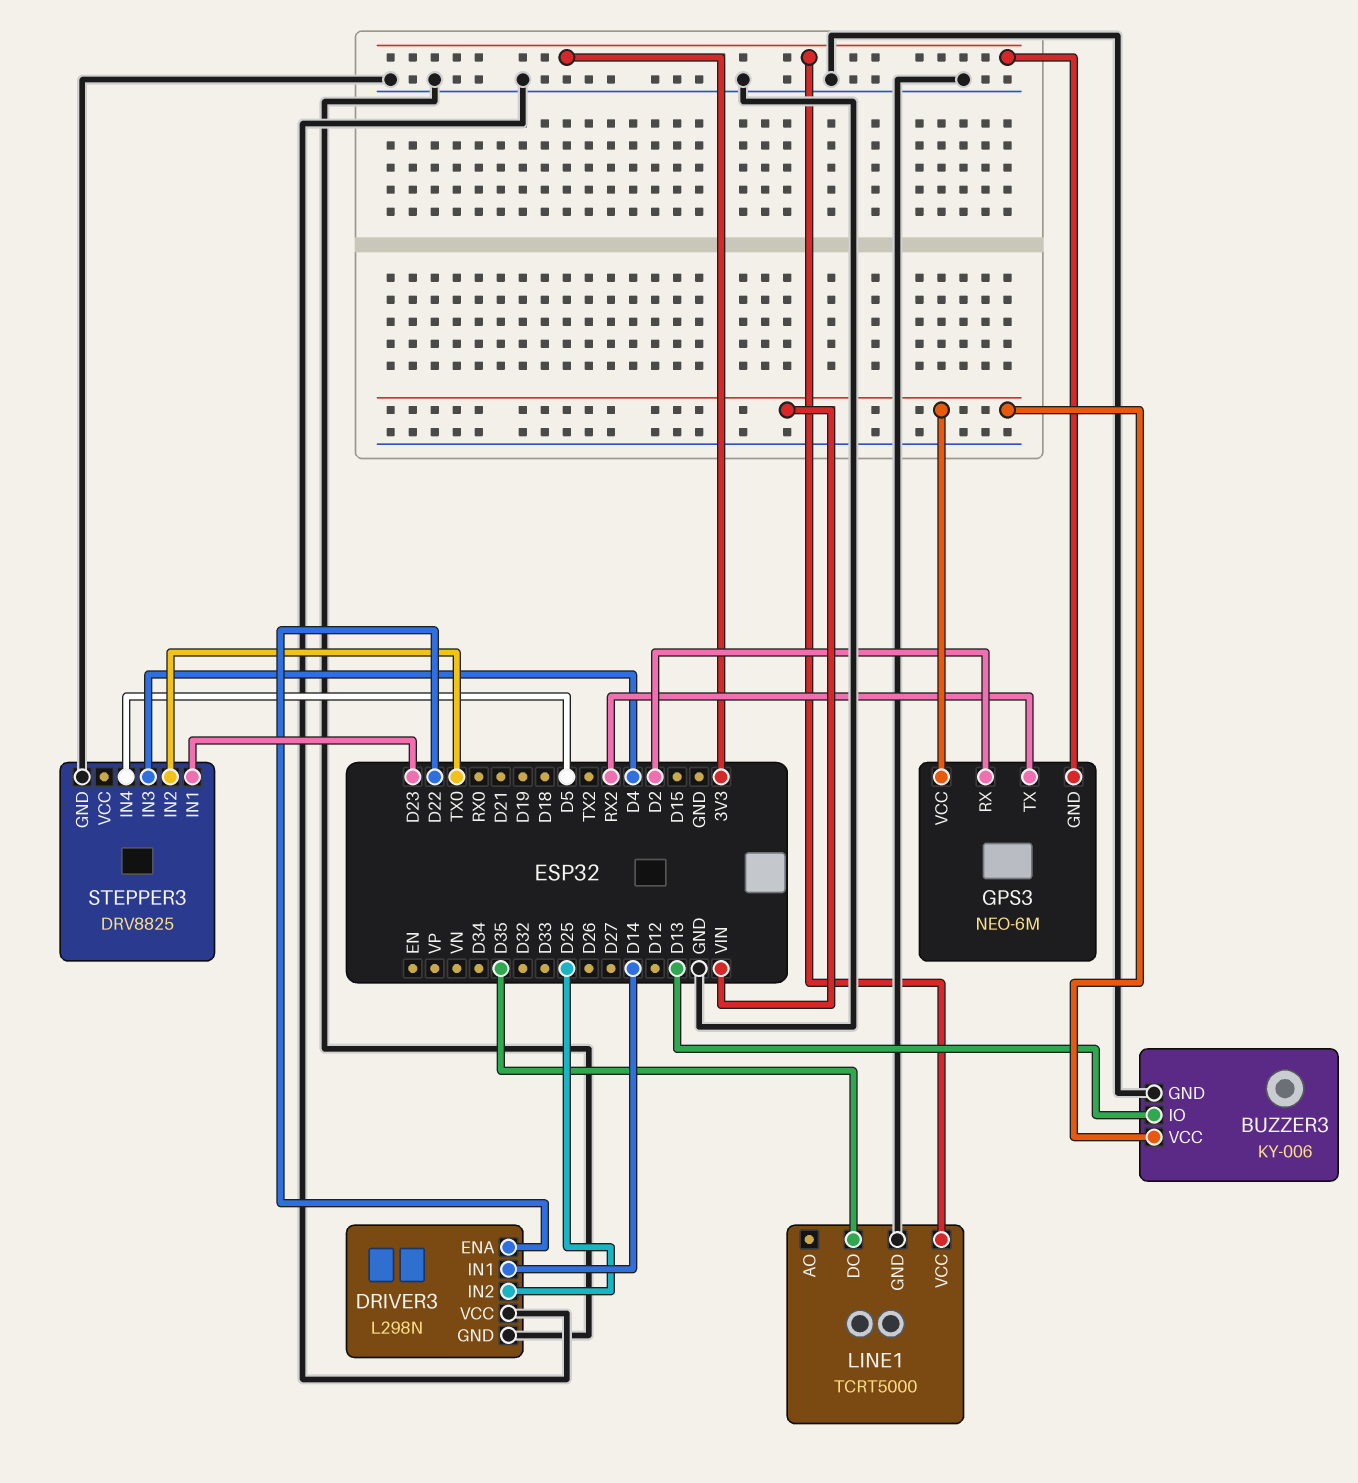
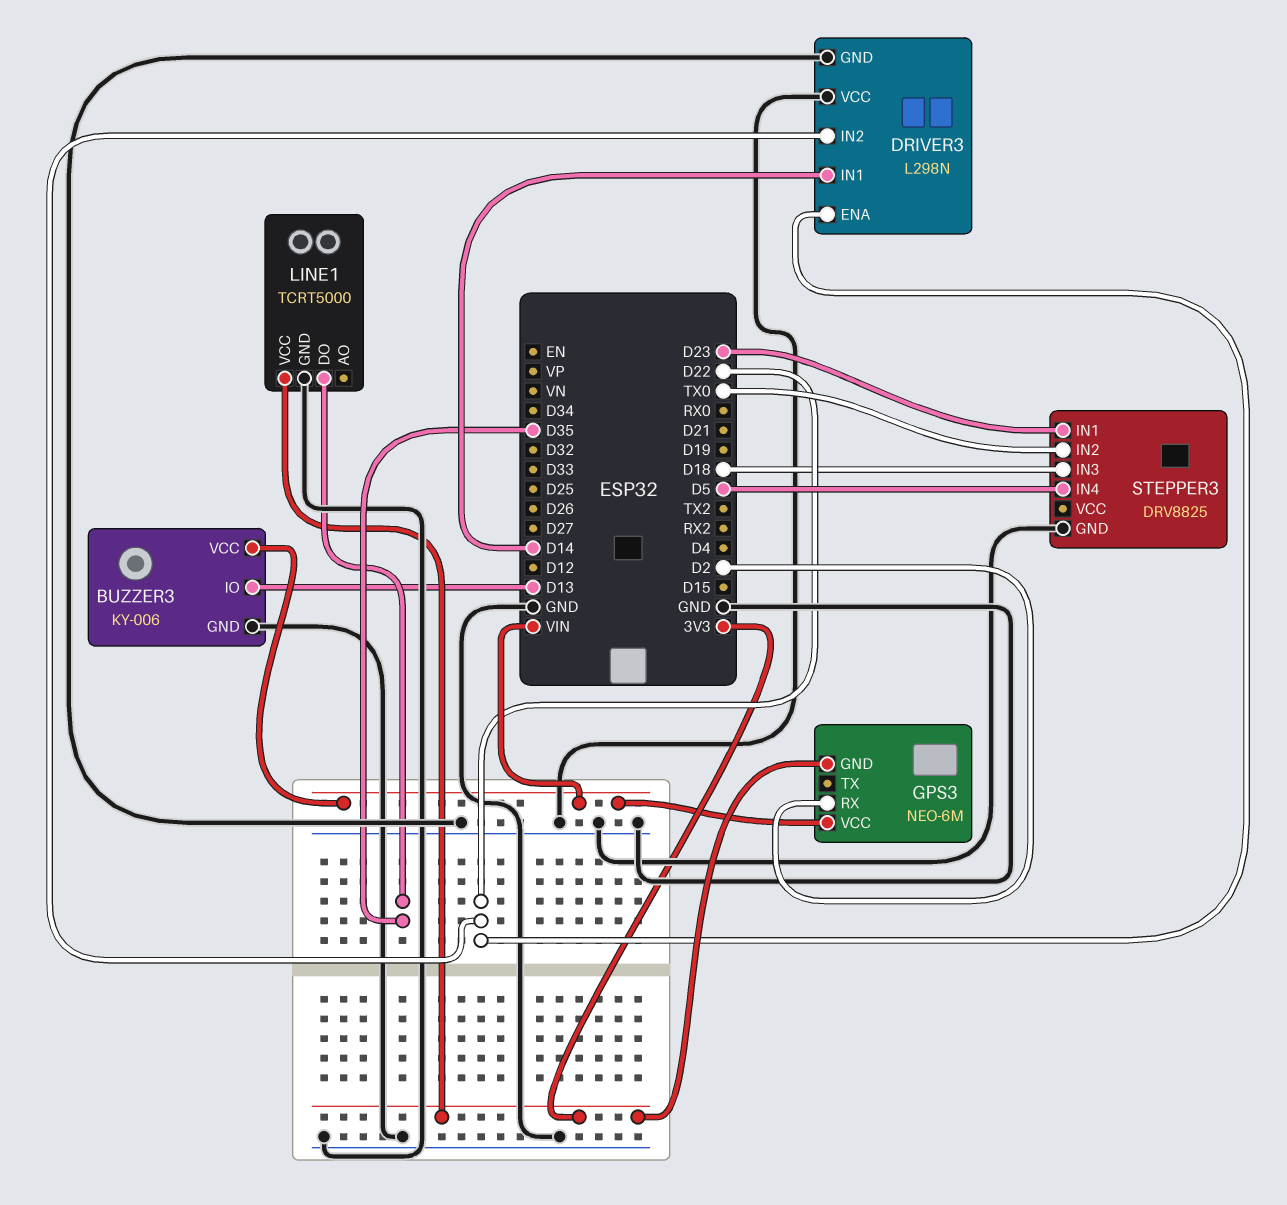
DRIVER3 pin IN2: D25 -> D22
GPS3 pin TX: RX2 -> none
STEPPER3 pin IN3: D4 -> D18

